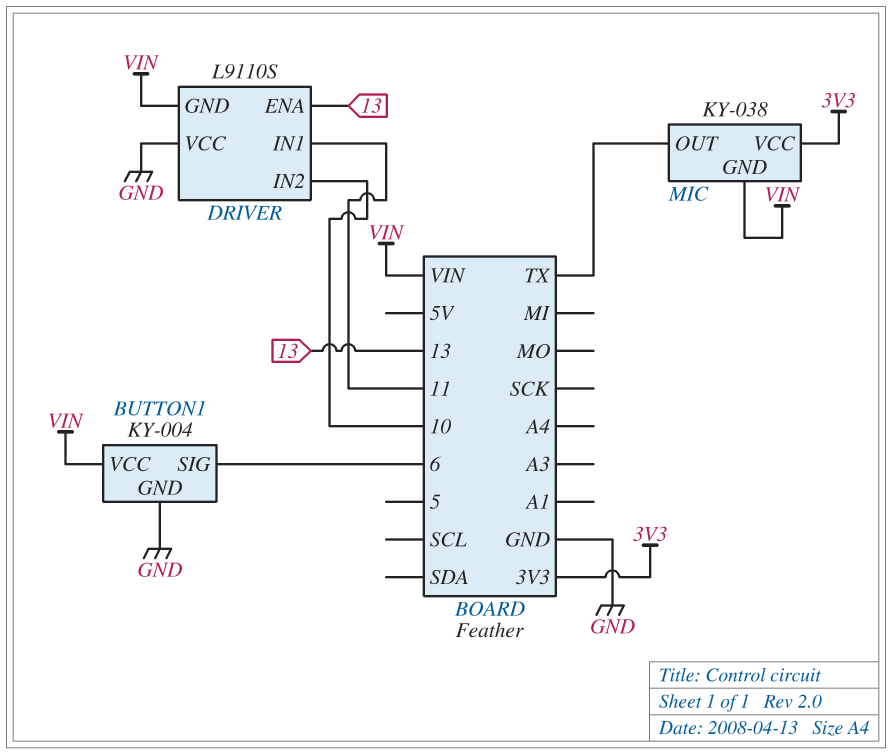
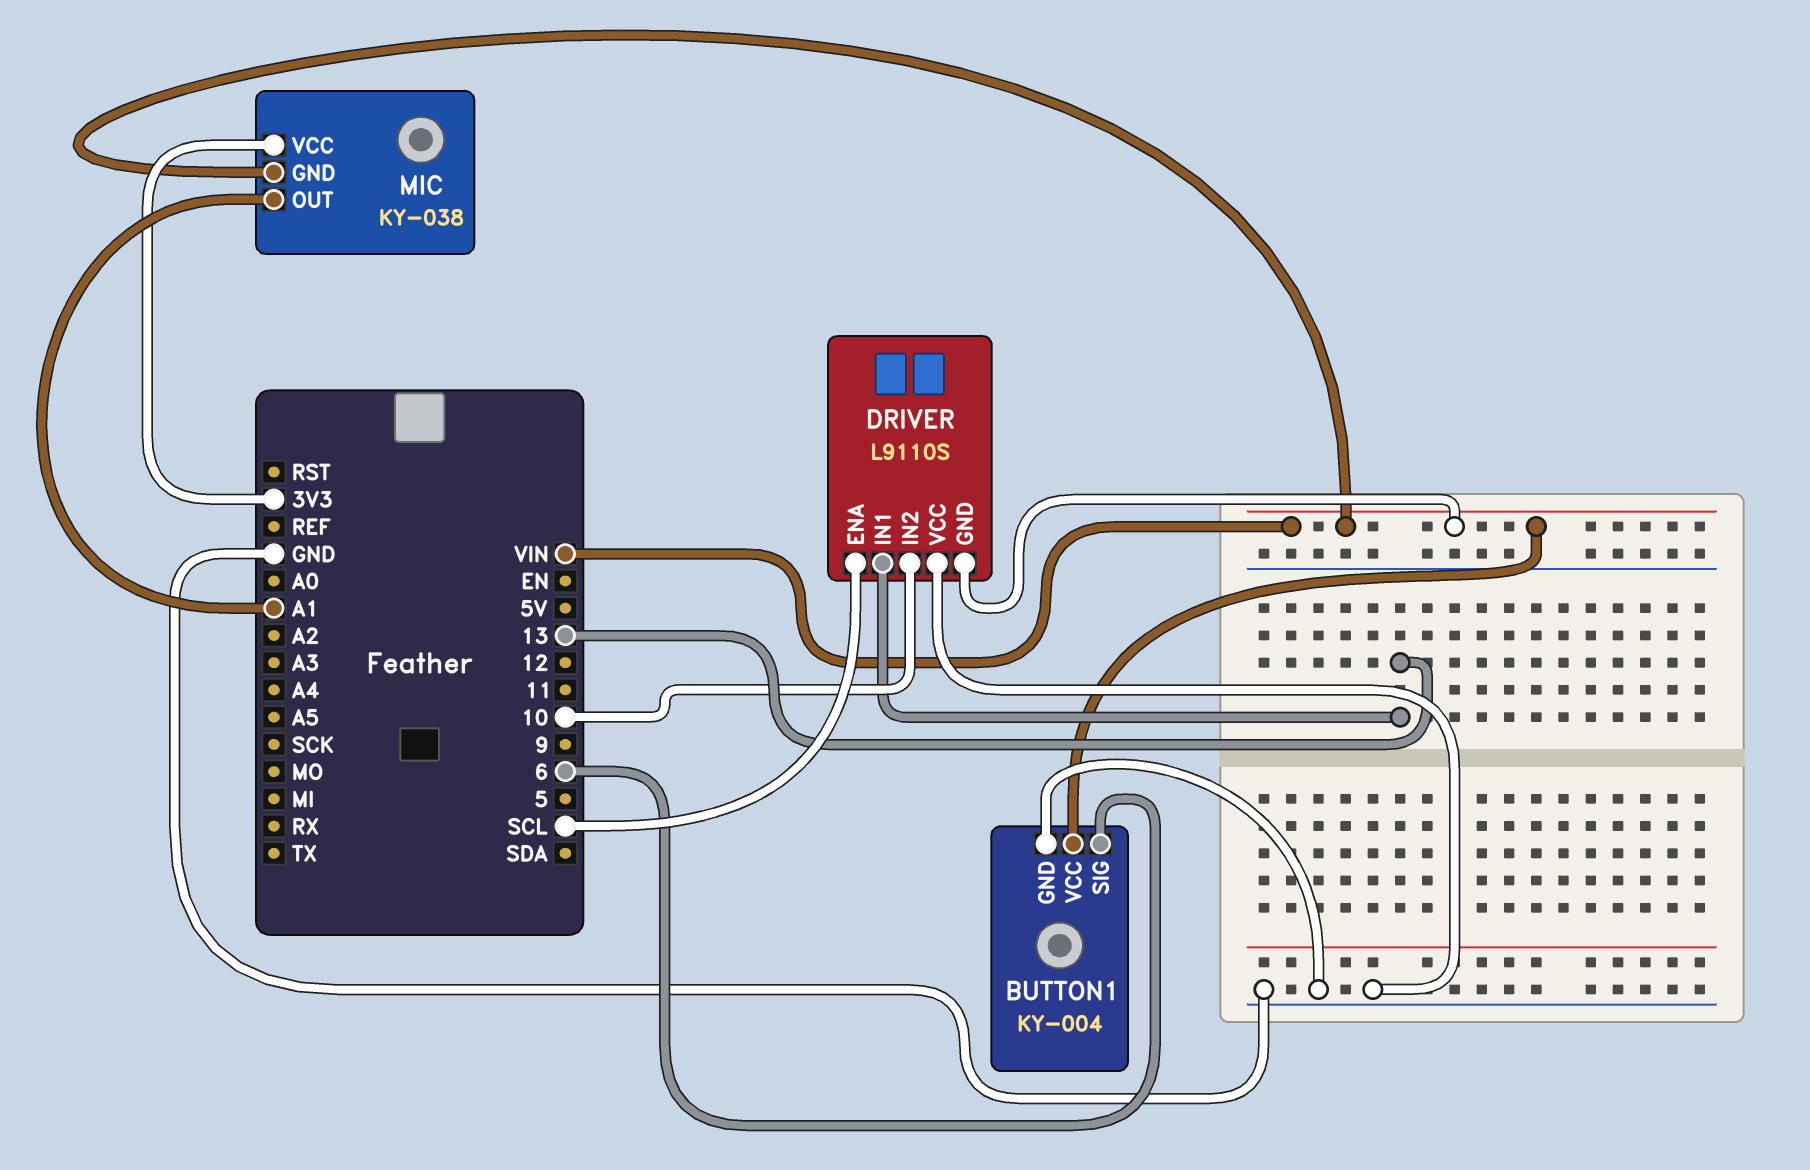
DRIVER pin ENA: 13 -> SCL
DRIVER pin IN1: 11 -> 13
MIC pin OUT: TX -> A1

